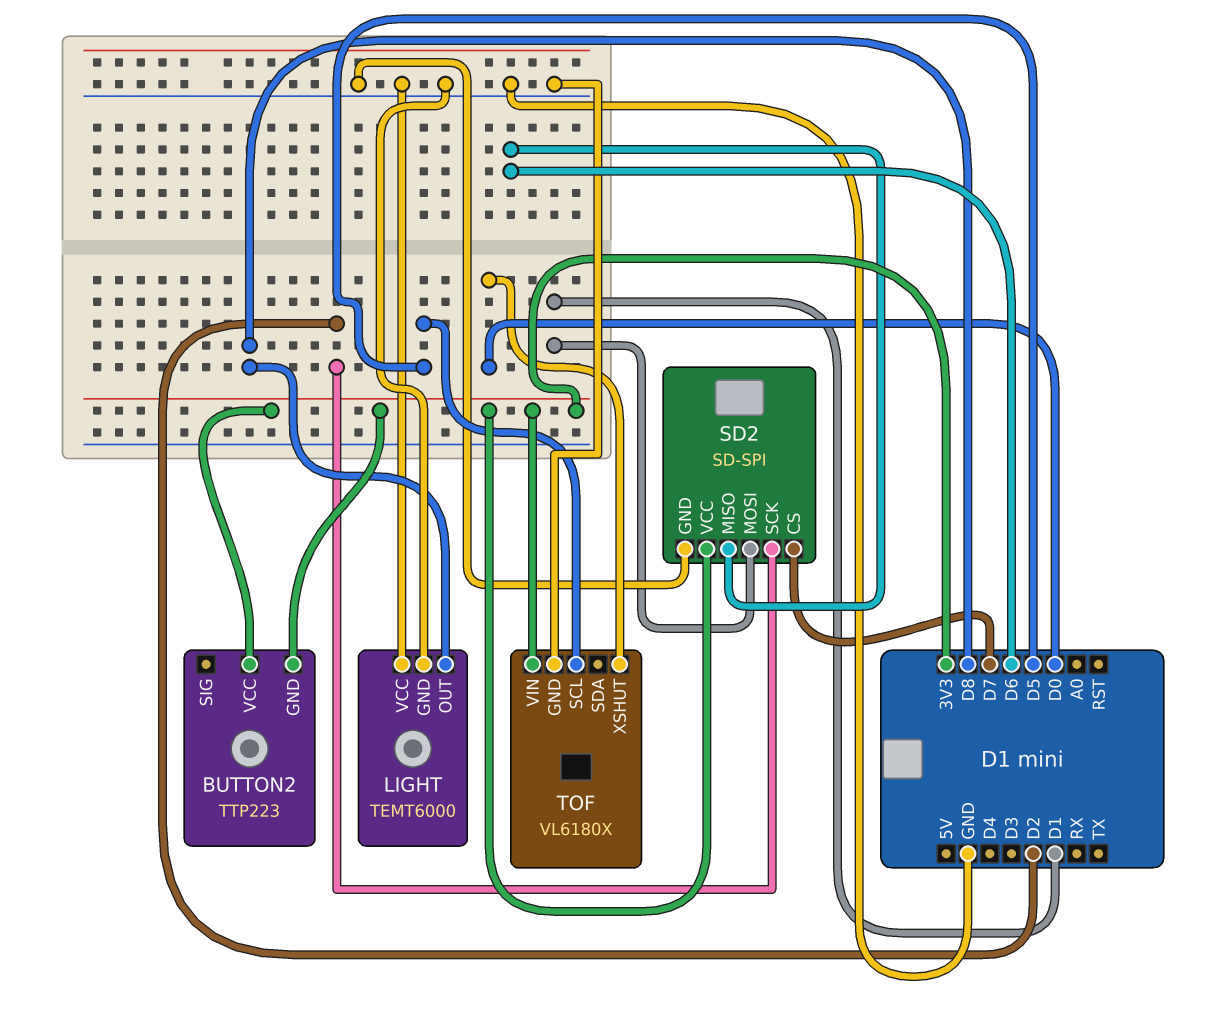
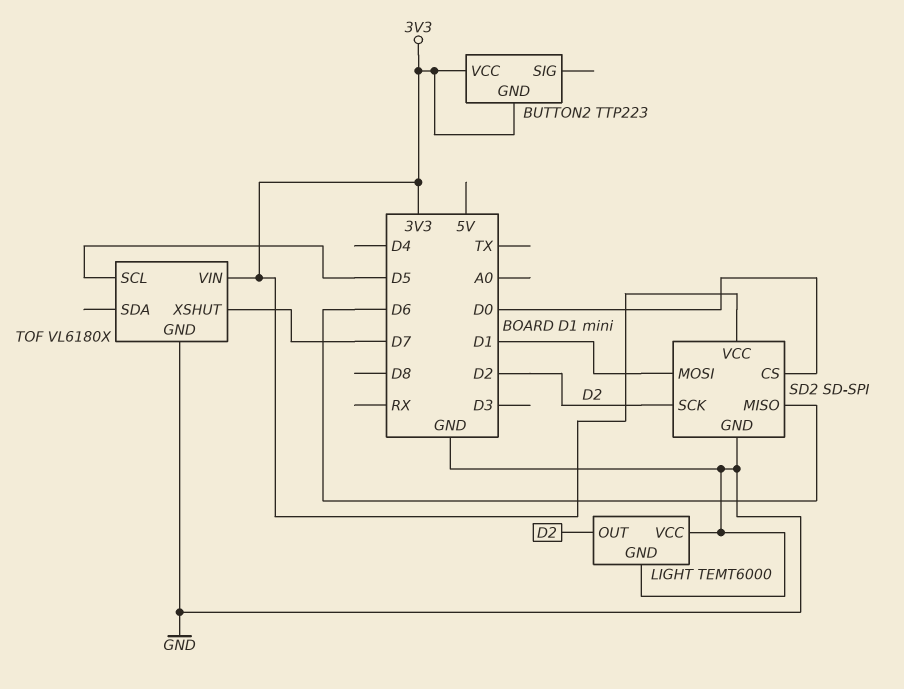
LIGHT pin OUT: D8 -> D2
SD2 pin CS: D7 -> D0
TOF pin XSHUT: D0 -> D7

